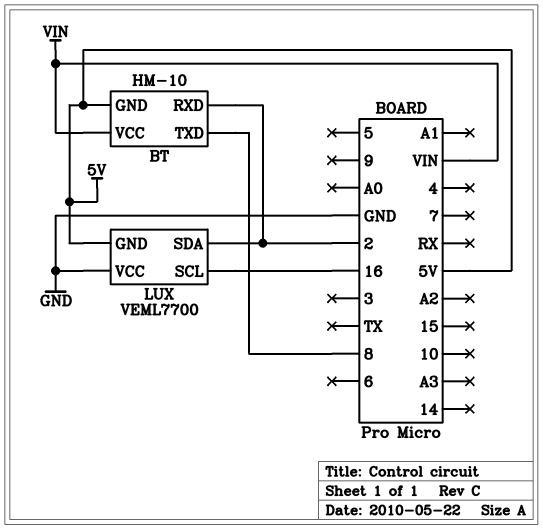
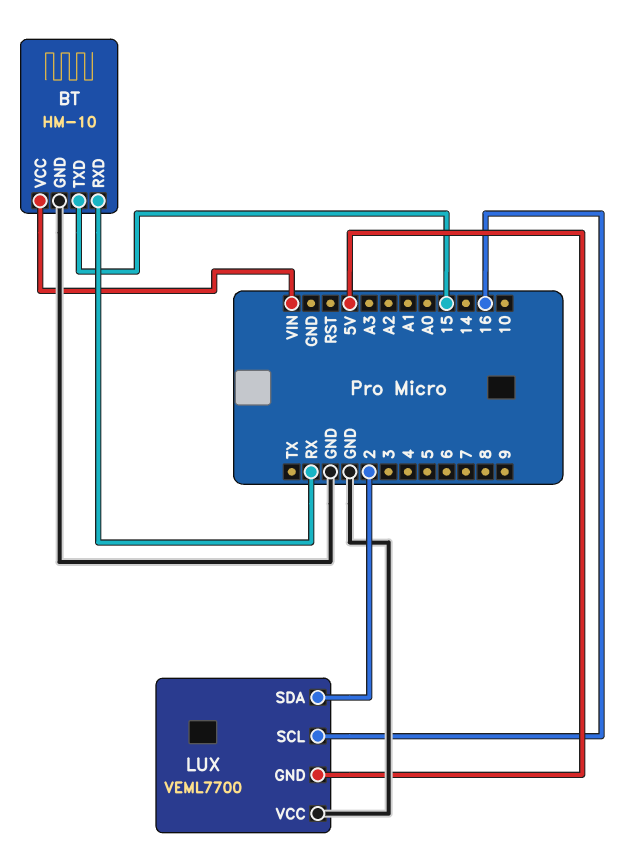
BT pin GND: 5V -> GND
BT pin RXD: 2 -> RX
BT pin TXD: 8 -> 15

